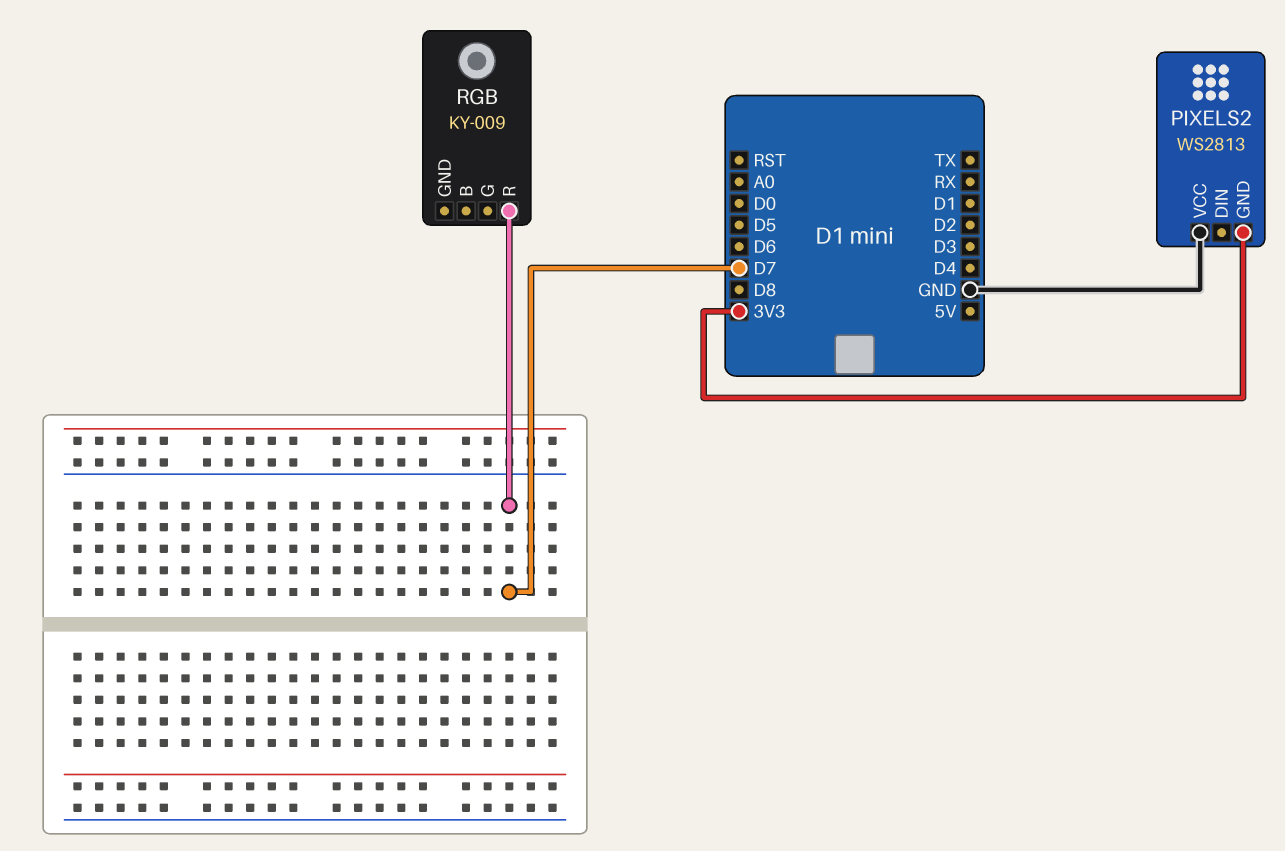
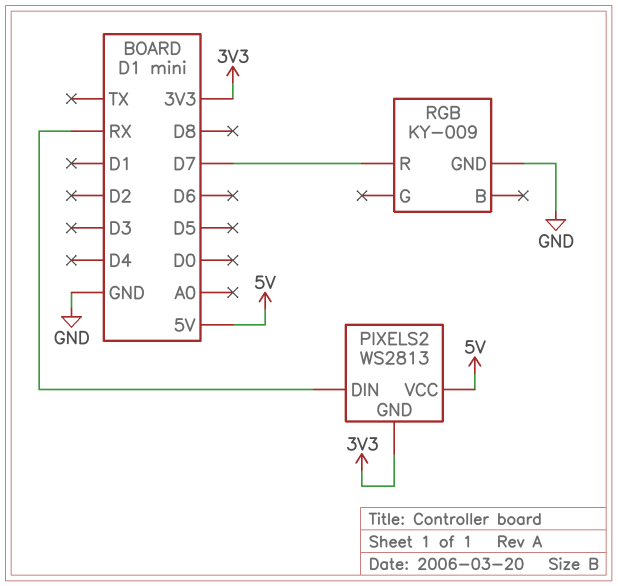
PIXELS2 pin DIN: none -> RX
PIXELS2 pin VCC: GND -> 5V
RGB pin GND: none -> GND

